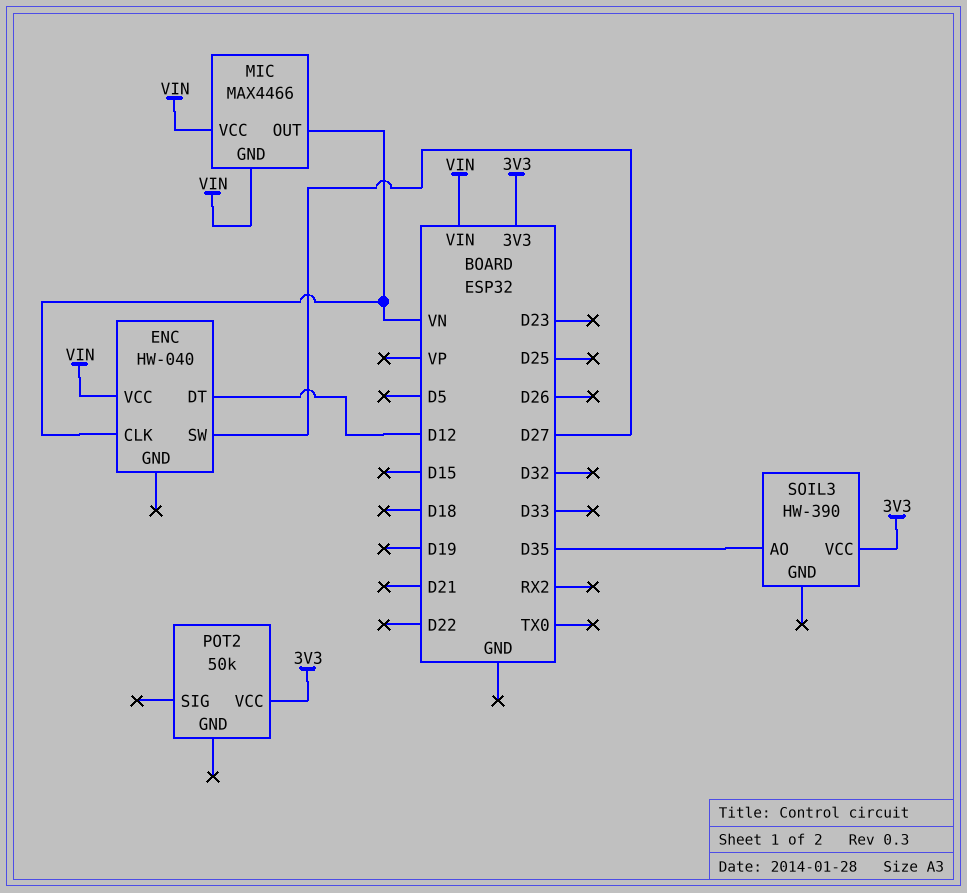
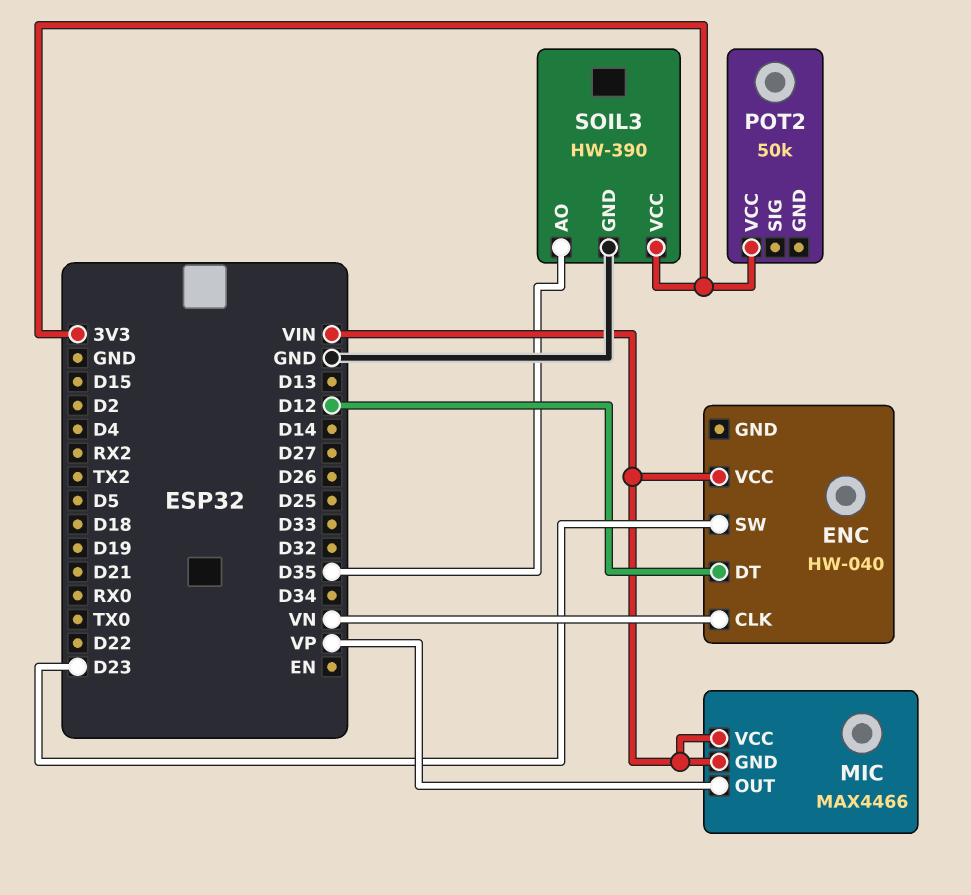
ENC pin SW: D27 -> D23
MIC pin OUT: VN -> VP
SOIL3 pin GND: none -> GND

